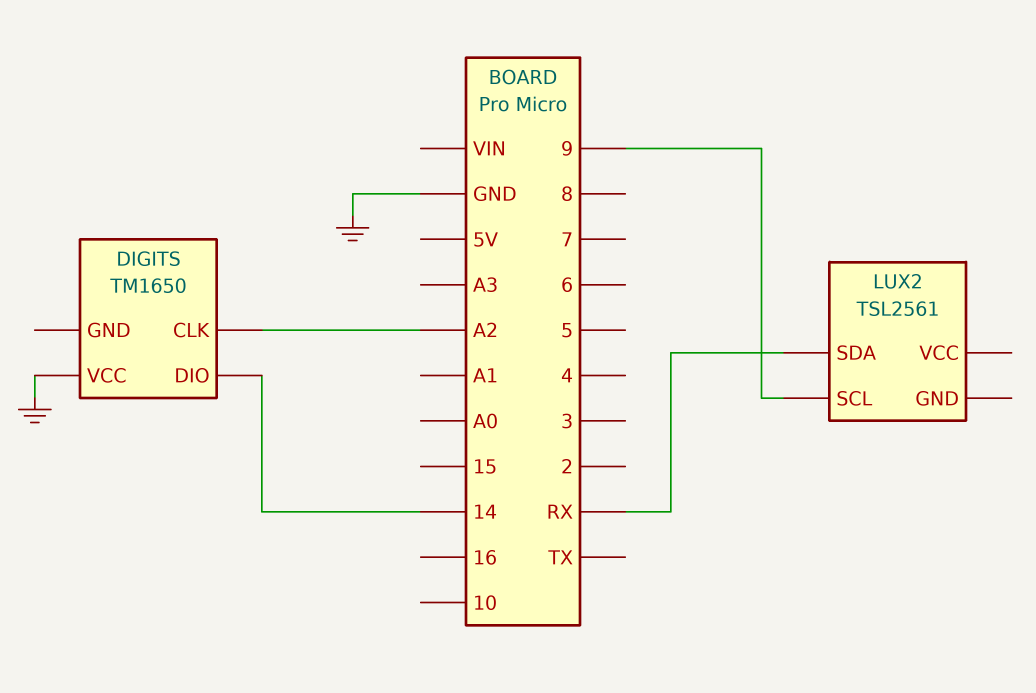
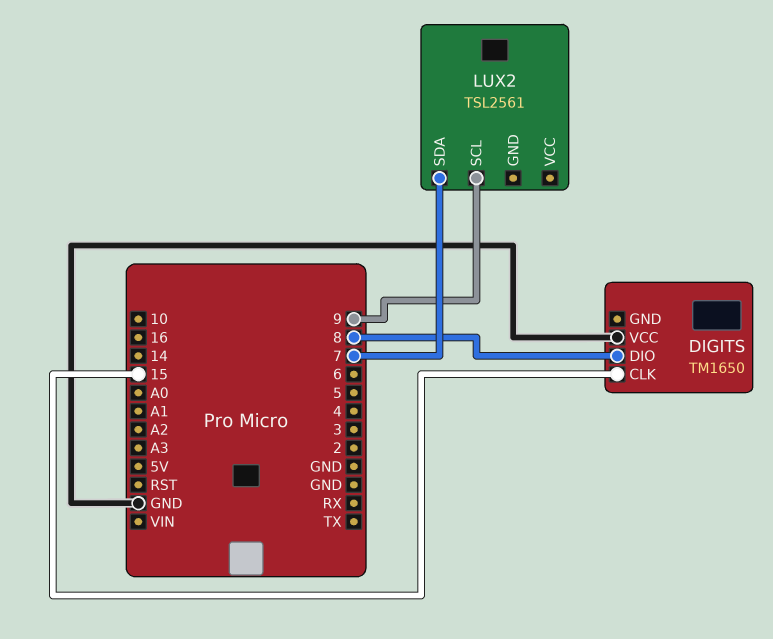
DIGITS pin CLK: A2 -> 15
DIGITS pin DIO: 14 -> 8
LUX2 pin SDA: RX -> 7

